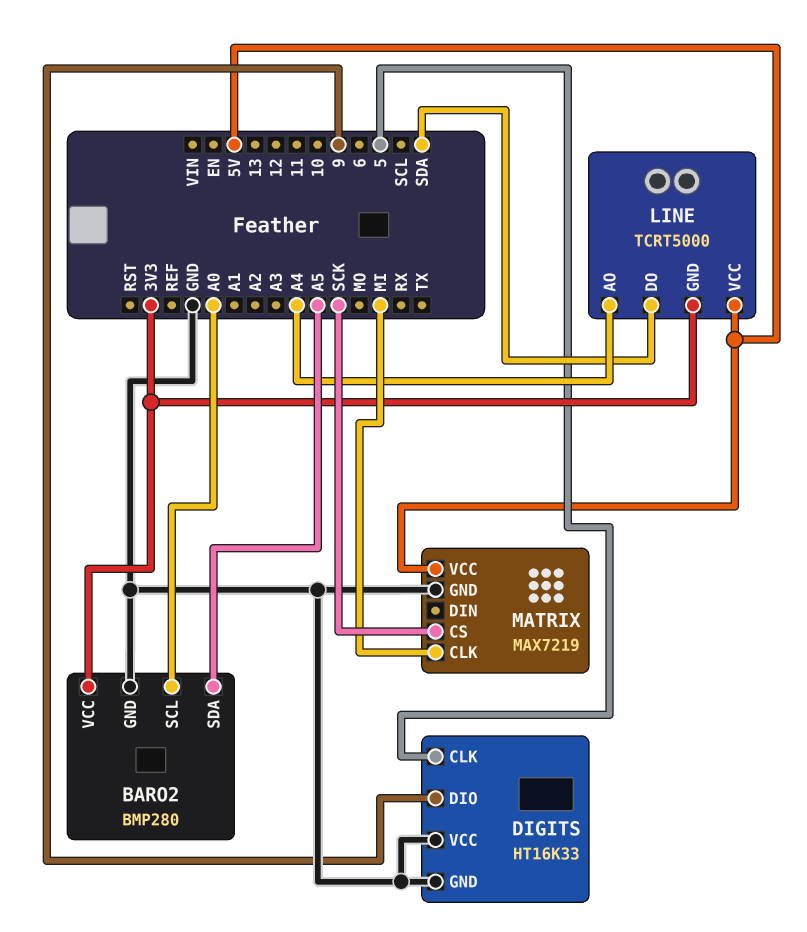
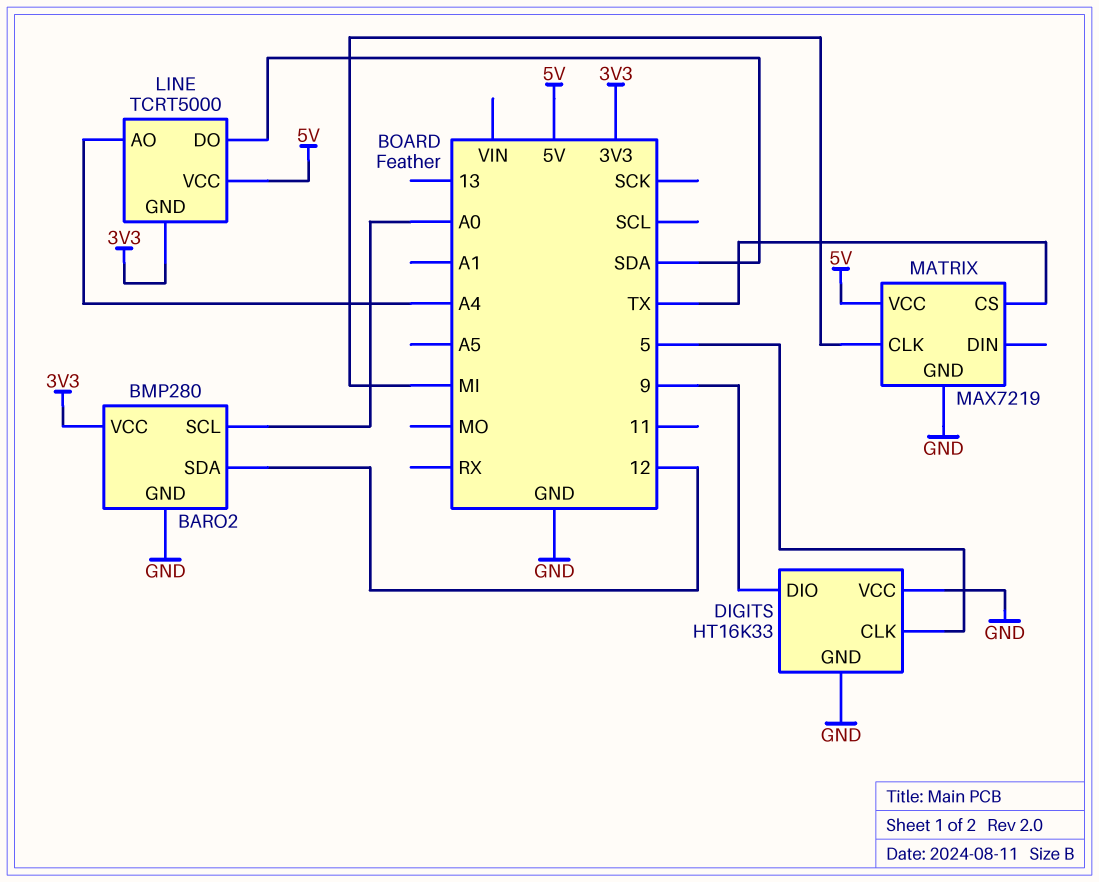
BARO2 pin SDA: A5 -> 12
MATRIX pin CS: SCK -> TX

